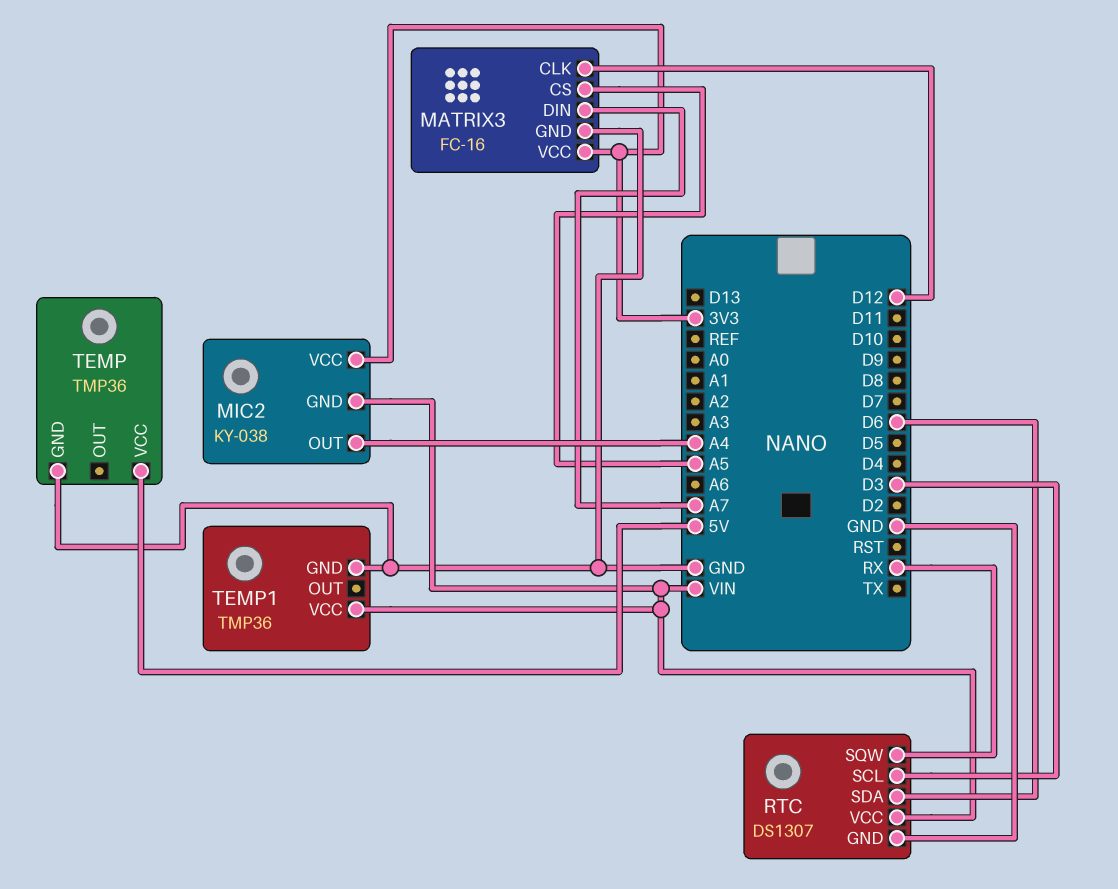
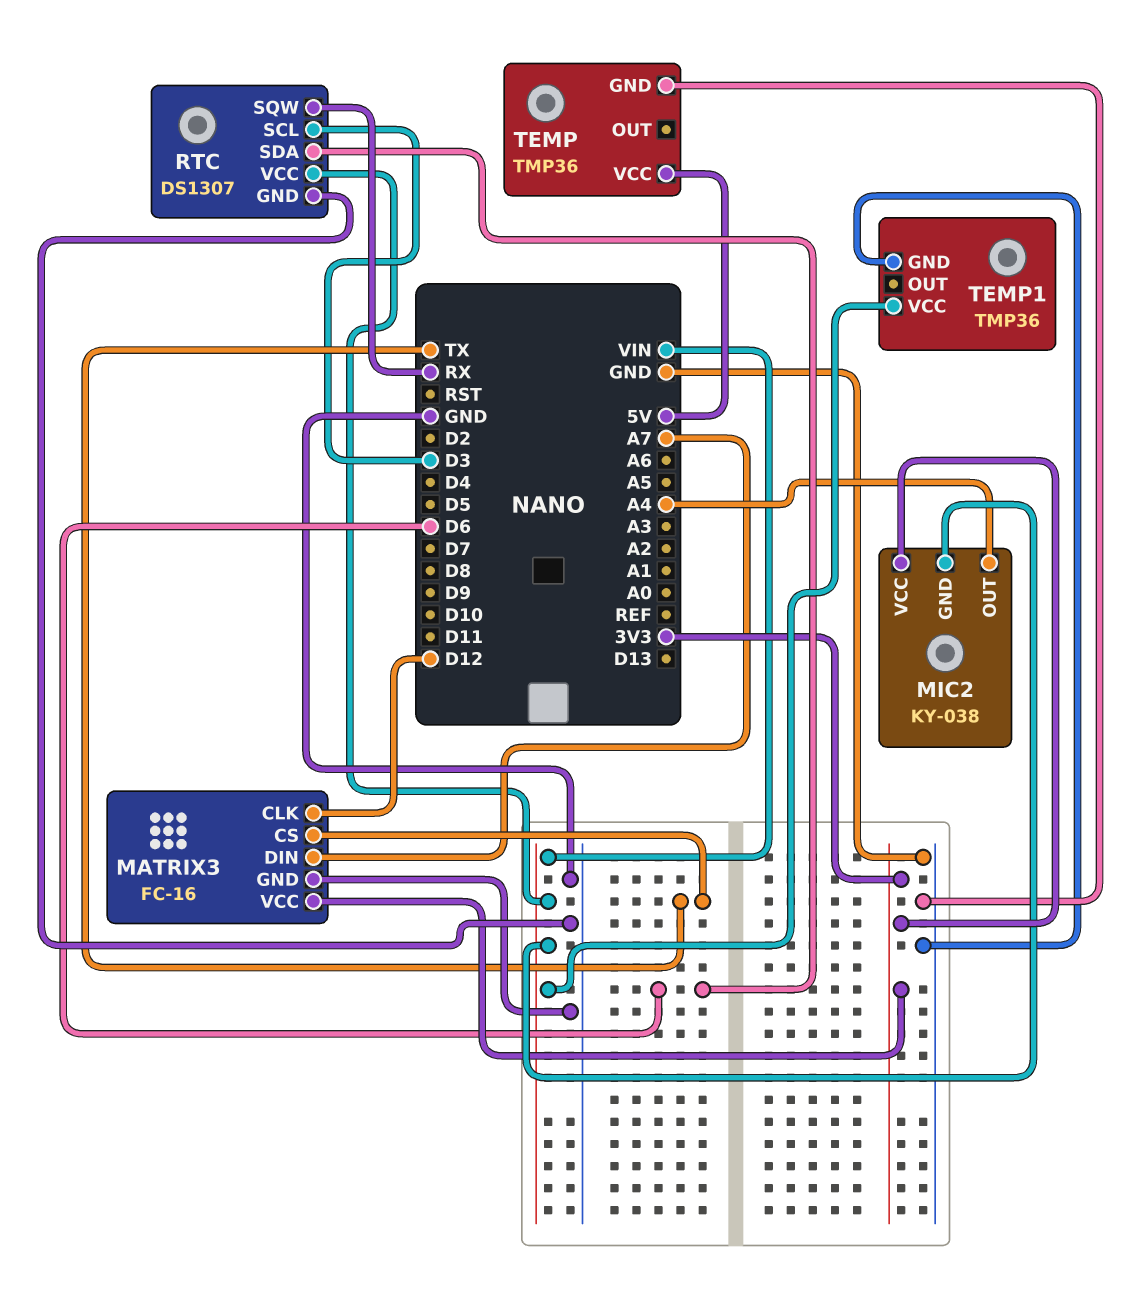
MATRIX3 pin CS: A5 -> TX

